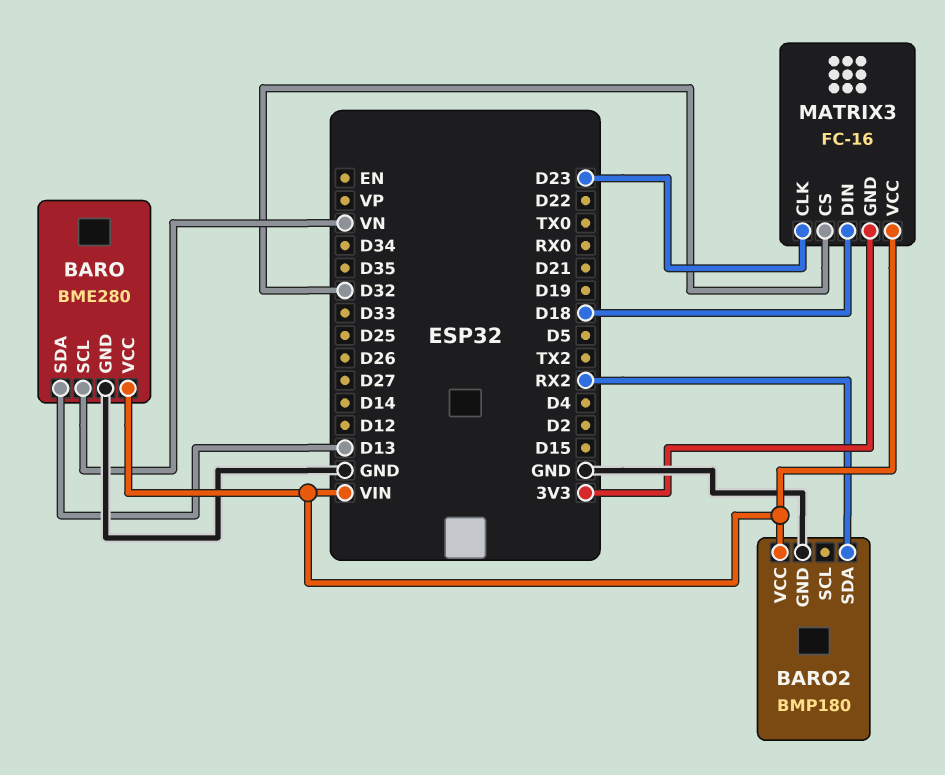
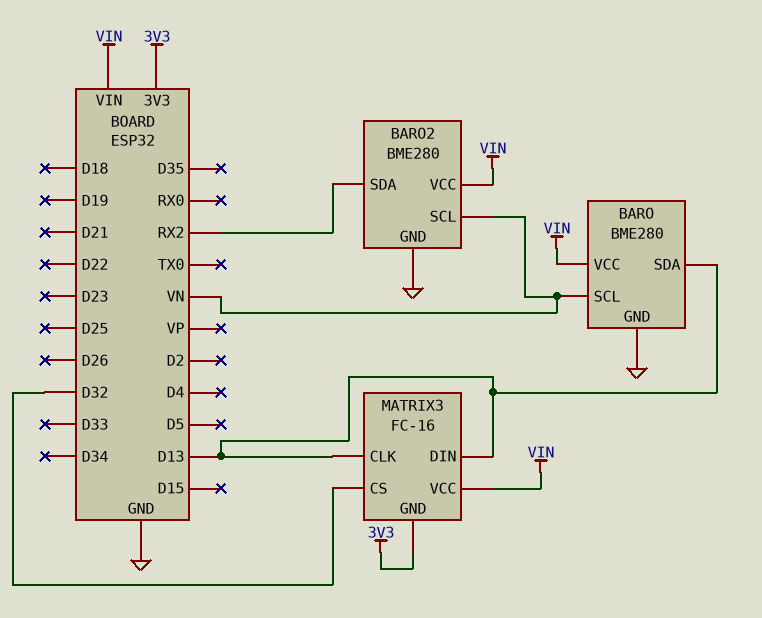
BARO2: BMP180 -> BME280
BARO2 pin SCL: none -> VN
MATRIX3 pin CLK: D23 -> D13
MATRIX3 pin DIN: D18 -> D13

